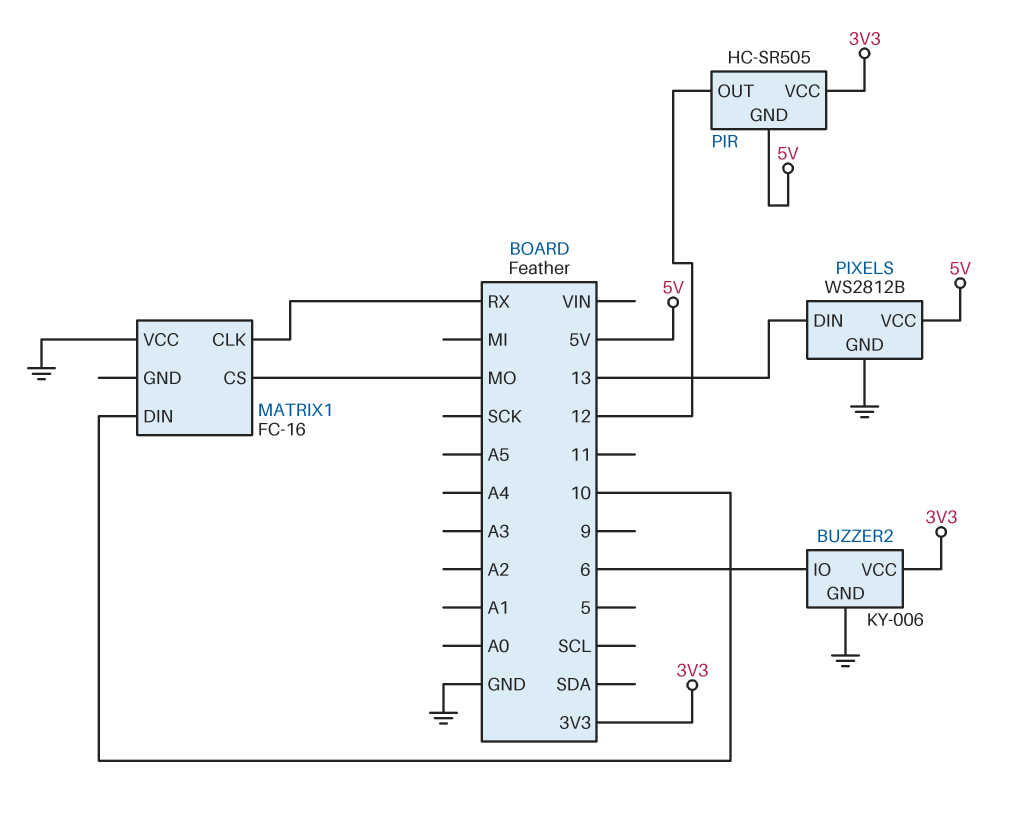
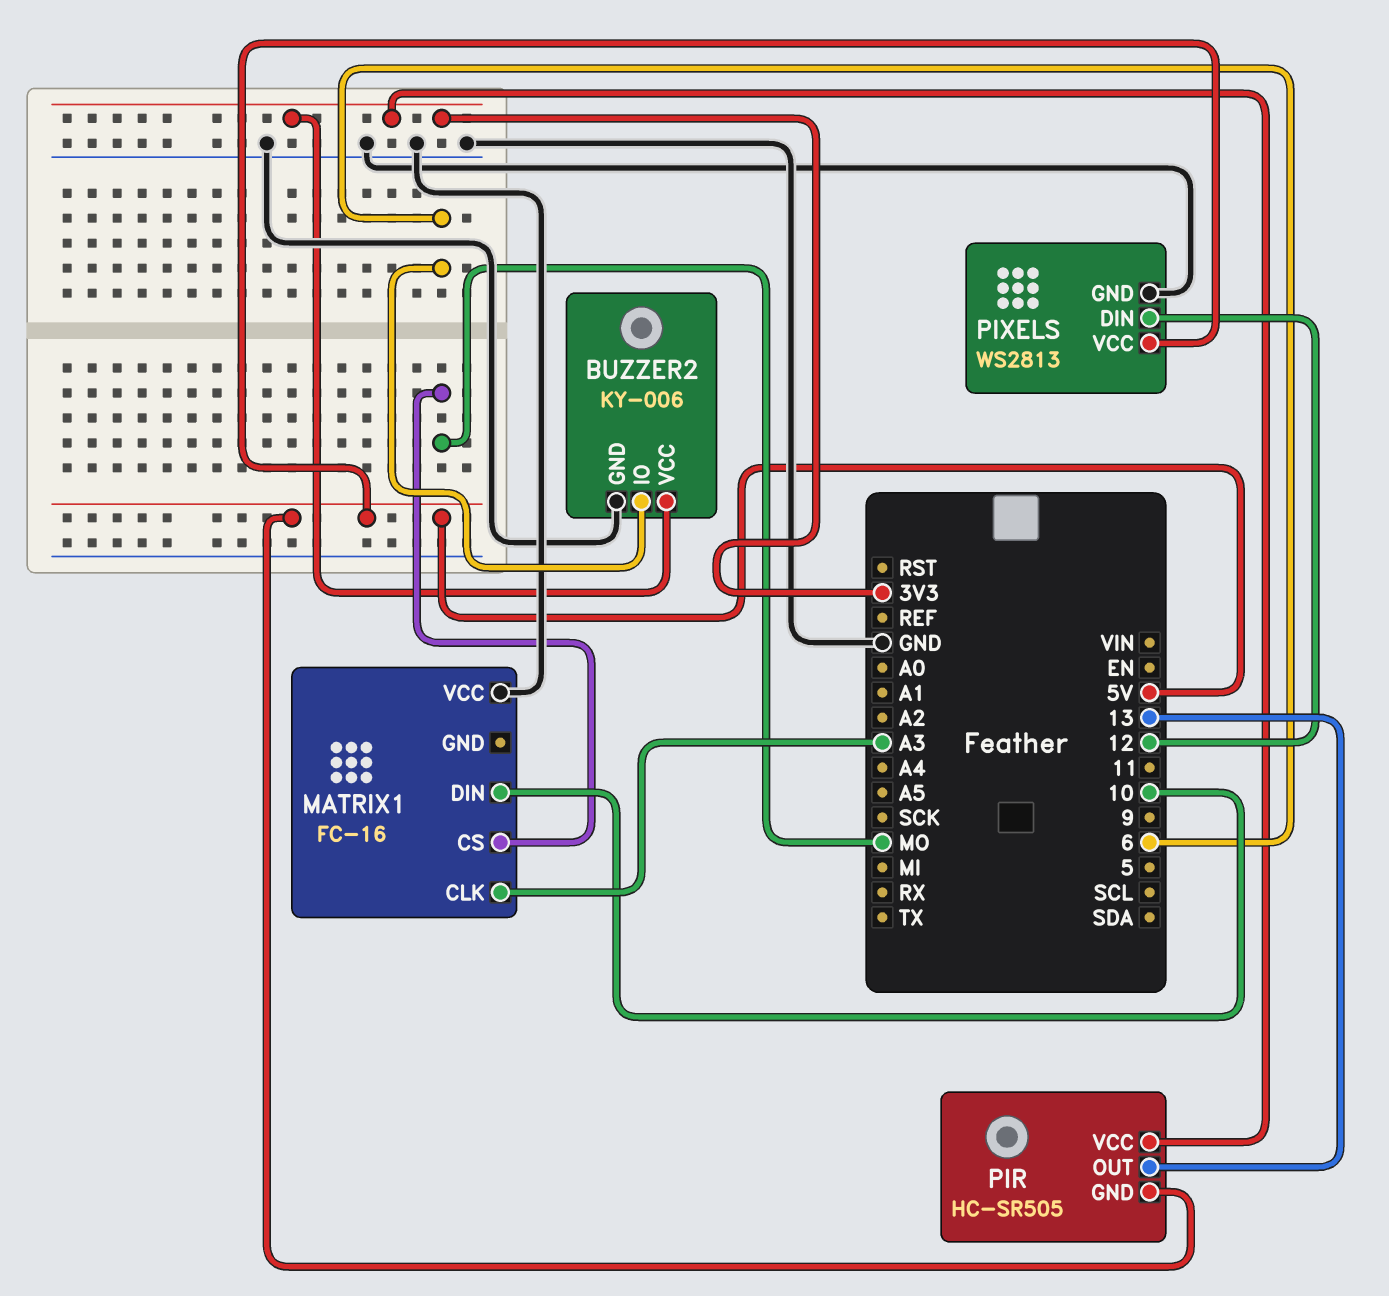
MATRIX1 pin CLK: RX -> A3
PIR pin OUT: 12 -> 13
PIXELS: WS2812B -> WS2813
PIXELS pin DIN: 13 -> 12

